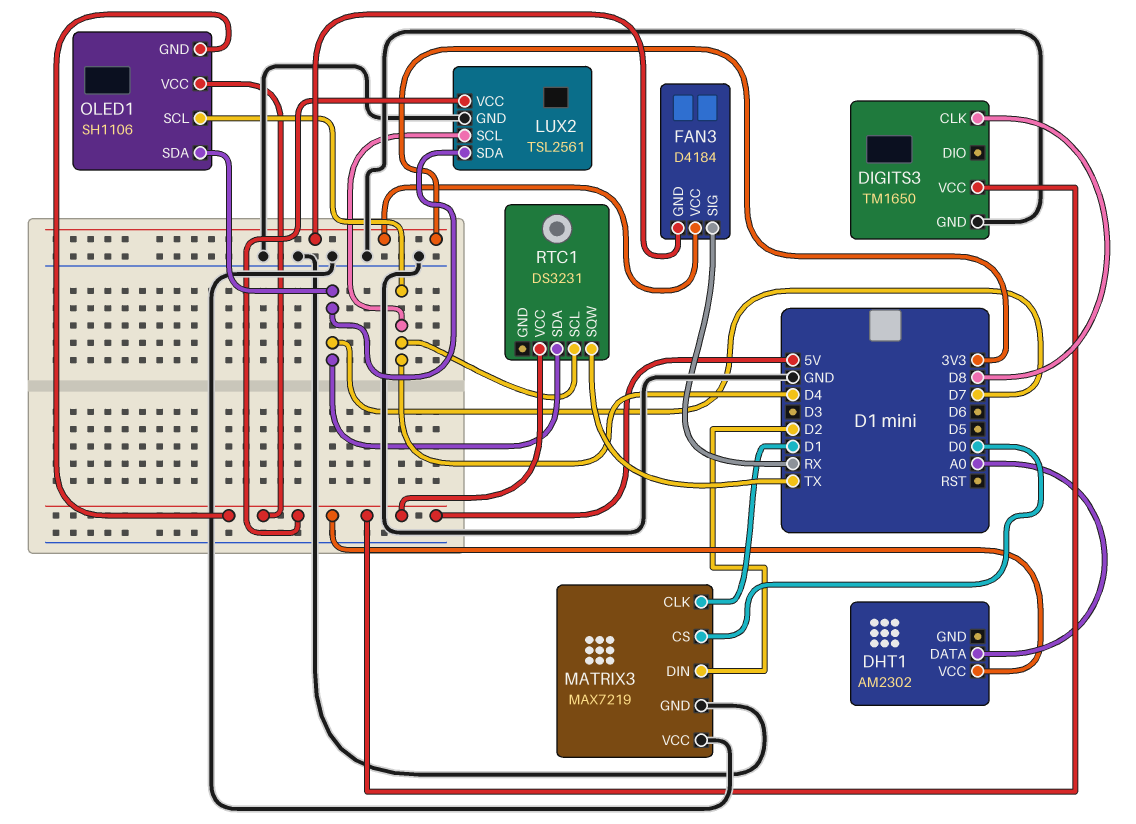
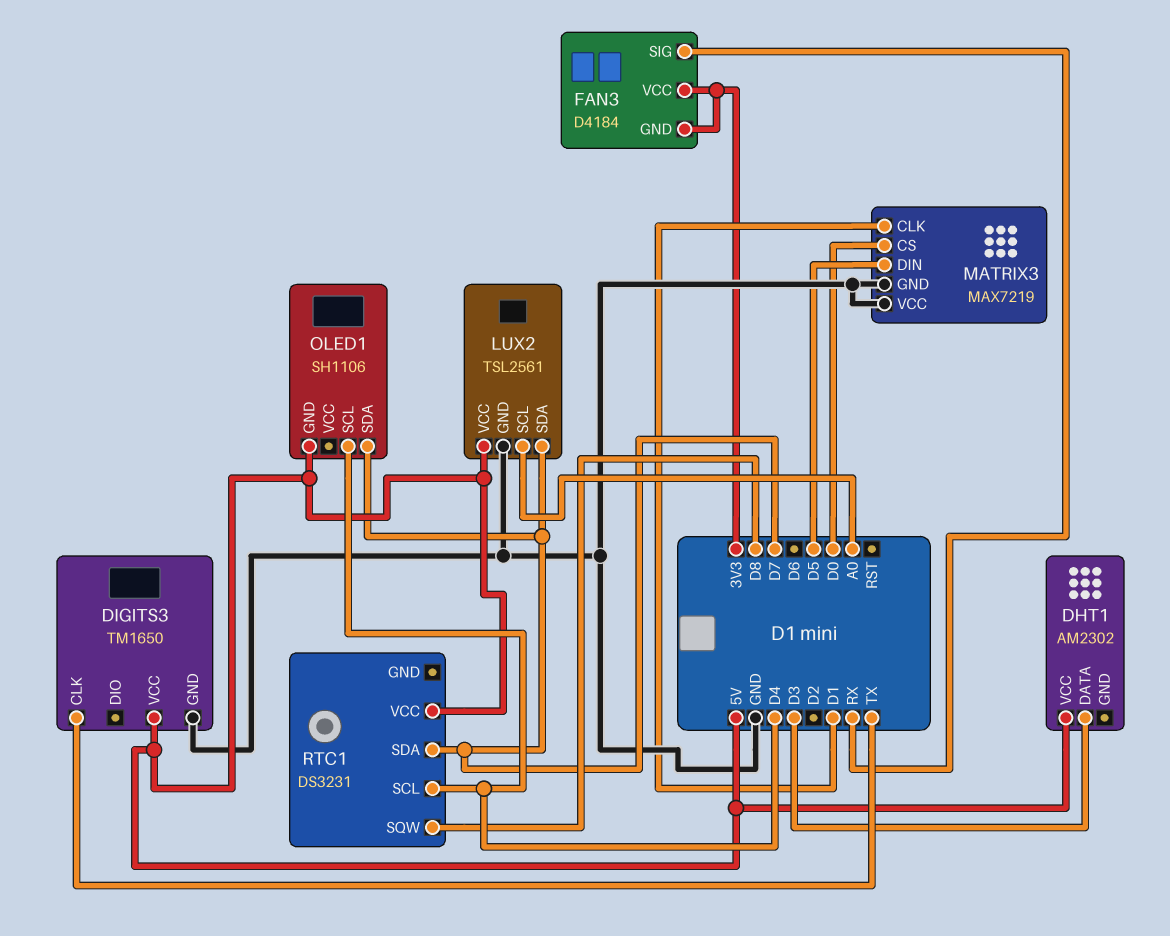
DHT1 pin DATA: A0 -> D3
DIGITS3 pin CLK: D8 -> TX
LUX2 pin SCL: D4 -> A0
MATRIX3 pin DIN: D2 -> D5
OLED1 pin VCC: 5V -> none
RTC1 pin SQW: TX -> D8

